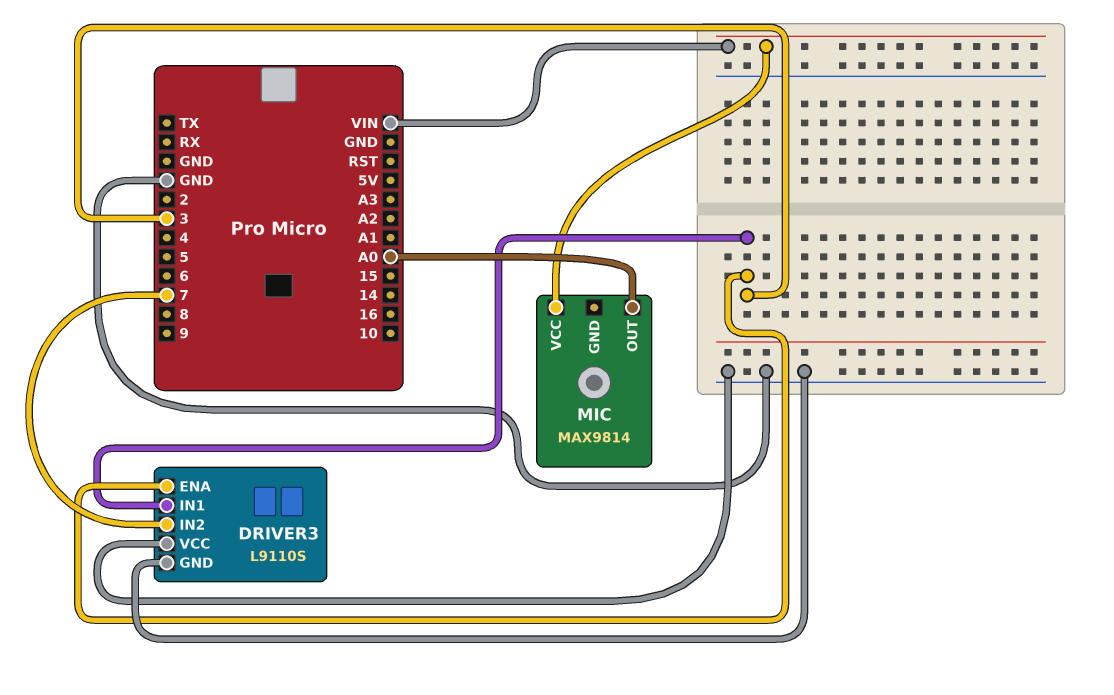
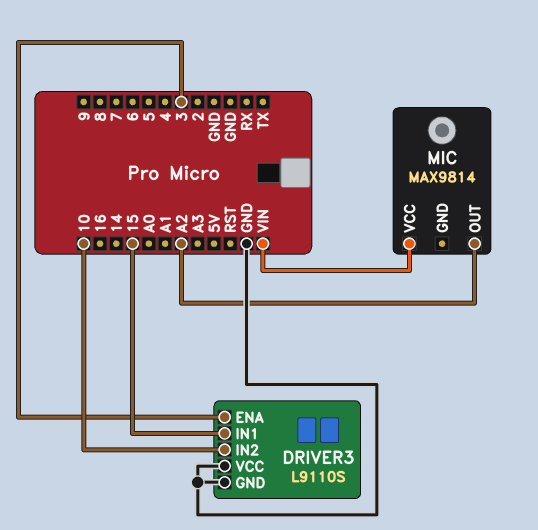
DRIVER3 pin IN1: 3 -> 15
DRIVER3 pin IN2: 7 -> 10
MIC pin OUT: A0 -> A2

